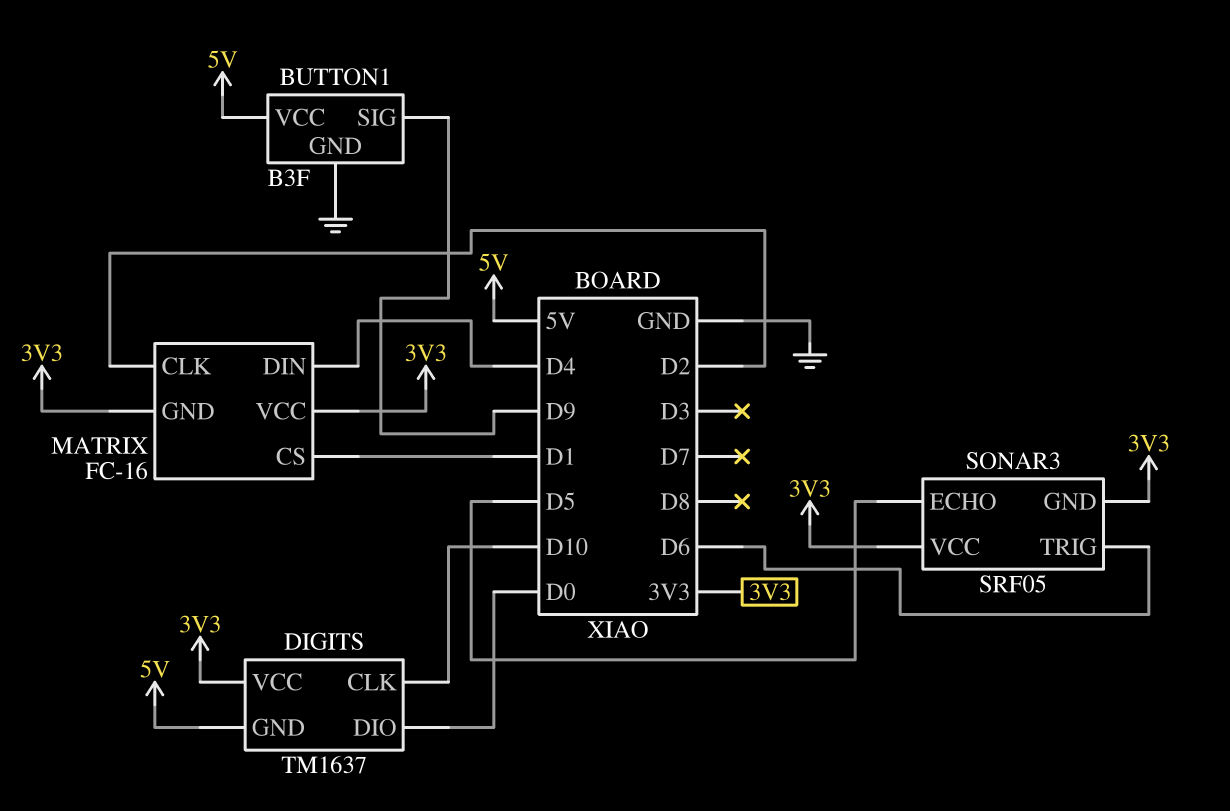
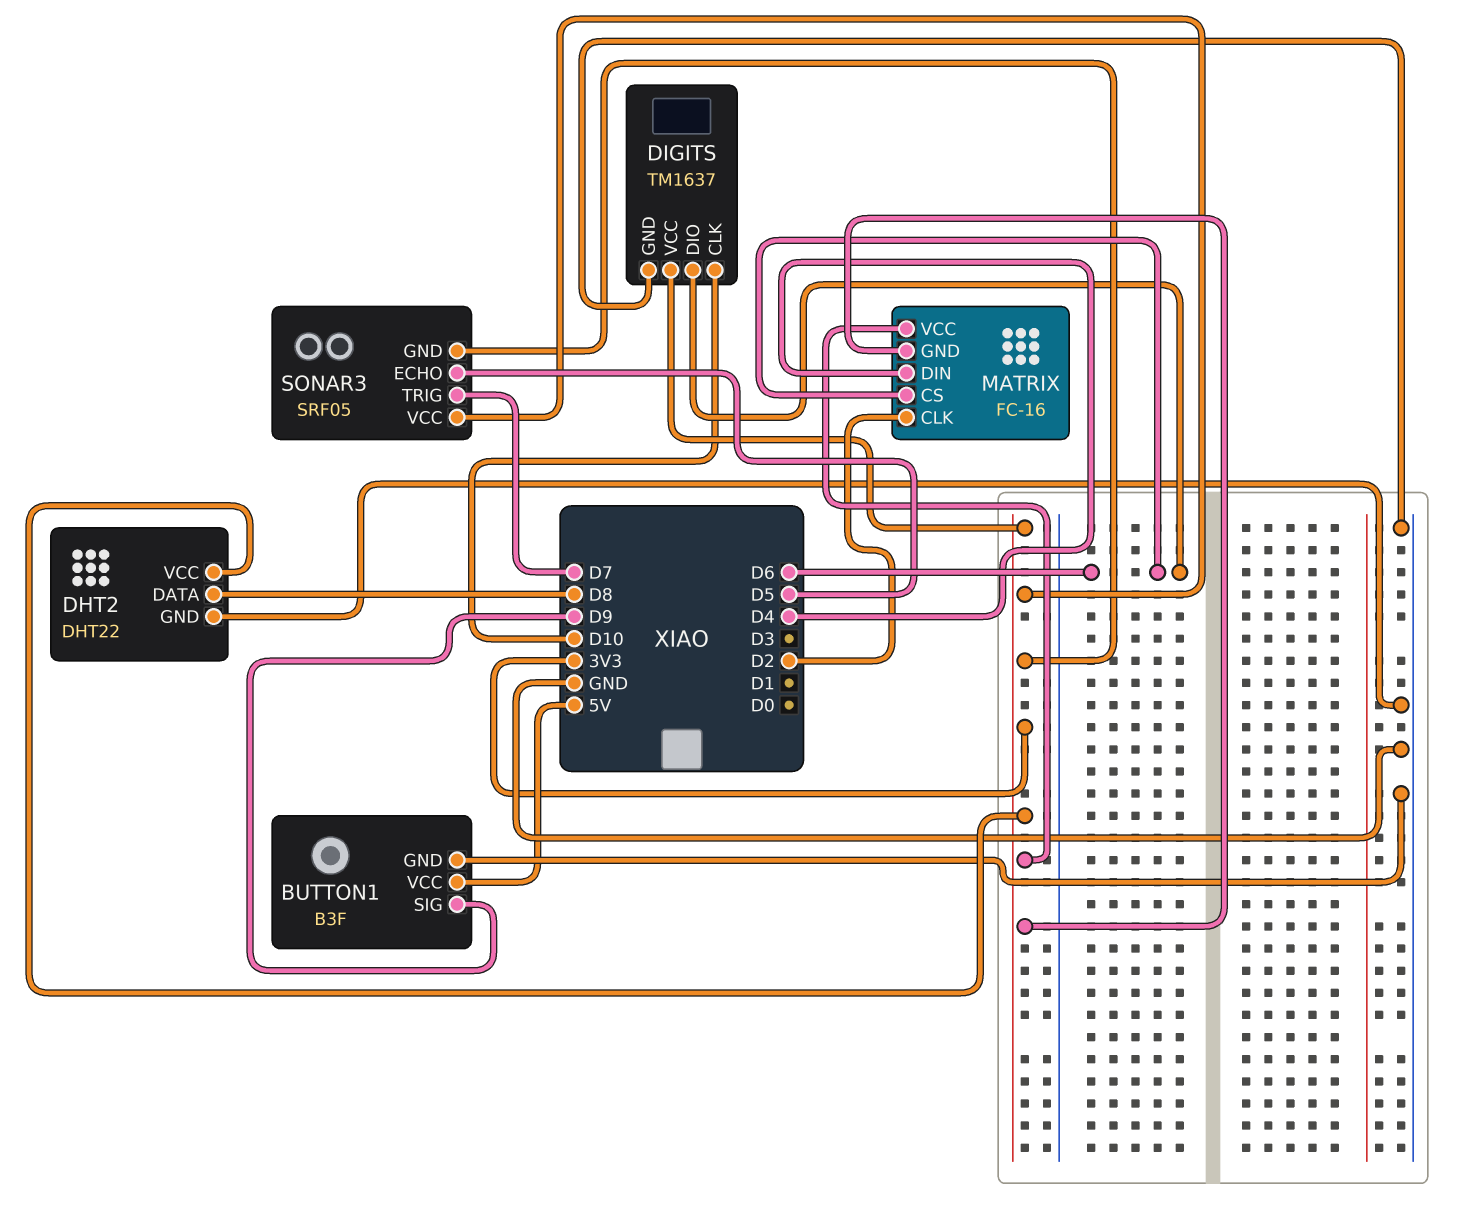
DHT2: none -> DHT22
DHT2 pin DATA: none -> D8
DHT2 pin GND: none -> GND
DHT2 pin VCC: none -> 3V3
DIGITS pin DIO: D0 -> D6
DIGITS pin GND: 5V -> GND
MATRIX pin CS: D1 -> D6
SONAR3 pin TRIG: D6 -> D7

